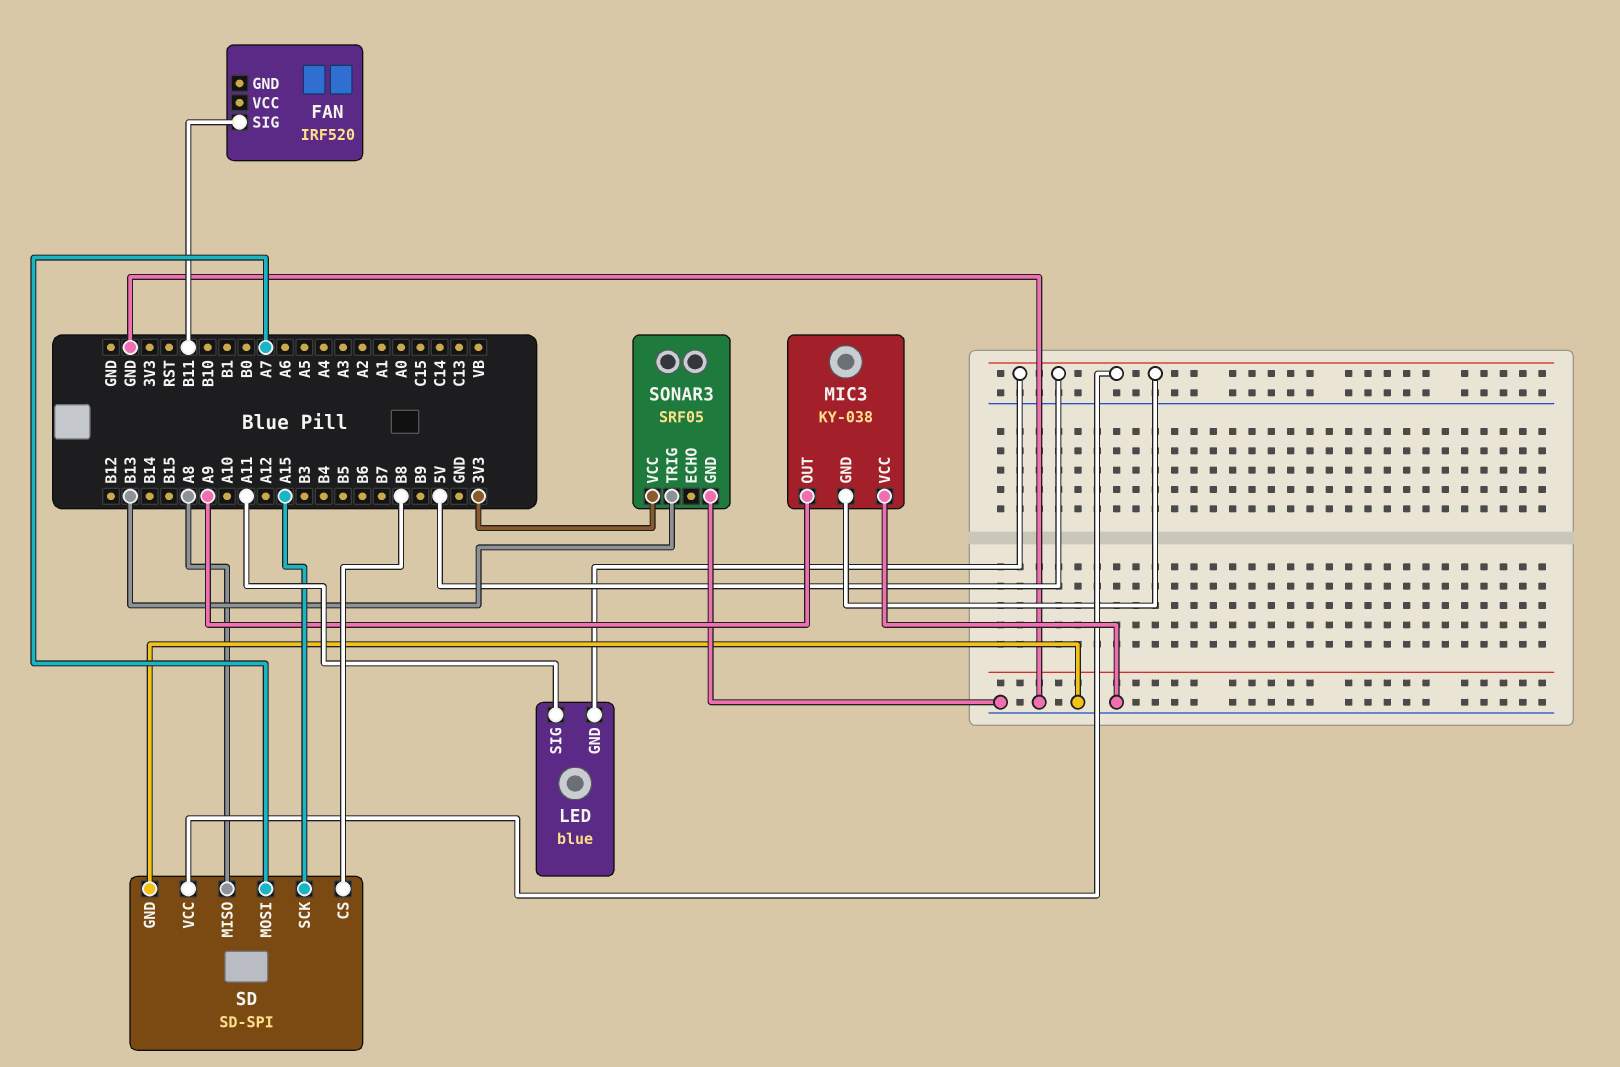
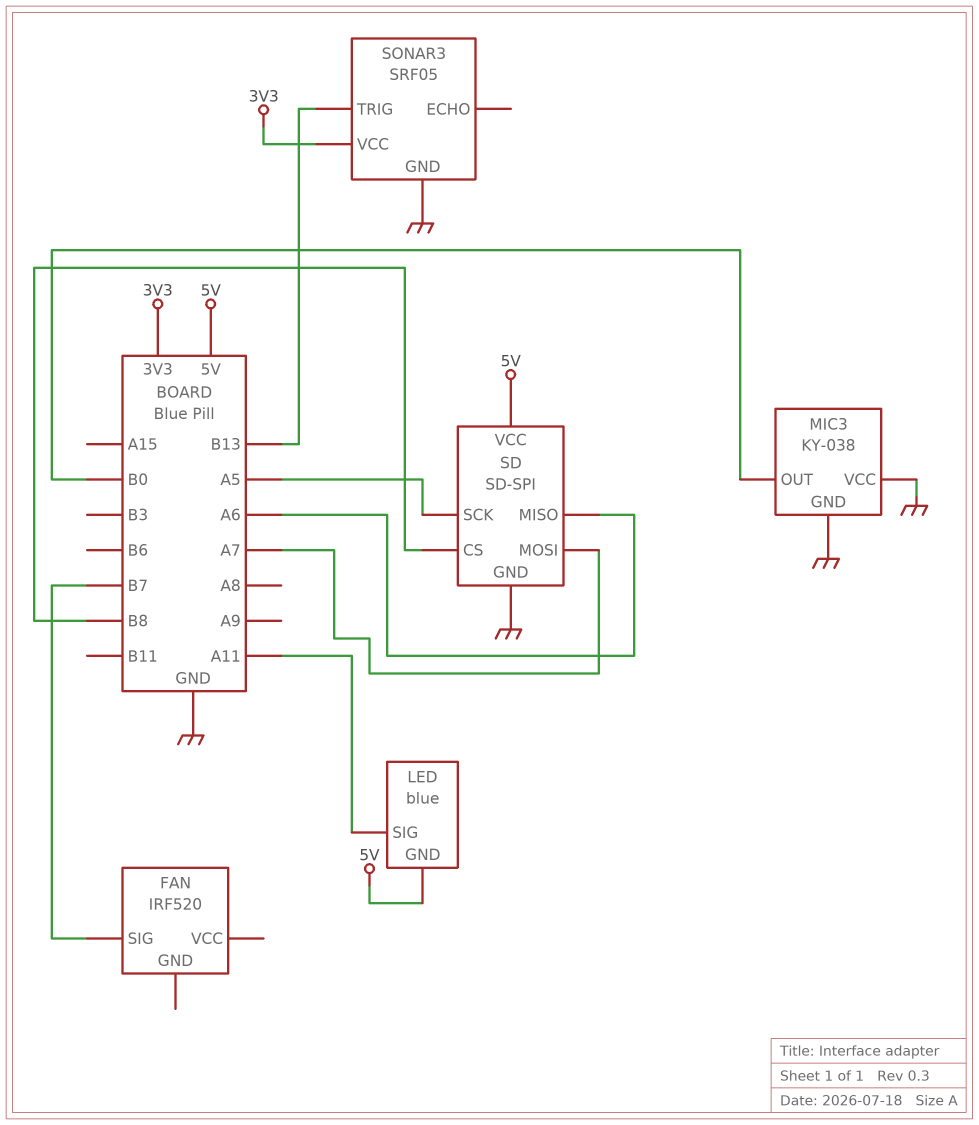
FAN pin SIG: B11 -> B7
MIC3 pin GND: 5V -> GND
MIC3 pin OUT: A9 -> B0
SD pin MISO: A8 -> A6
SD pin SCK: A15 -> A5

